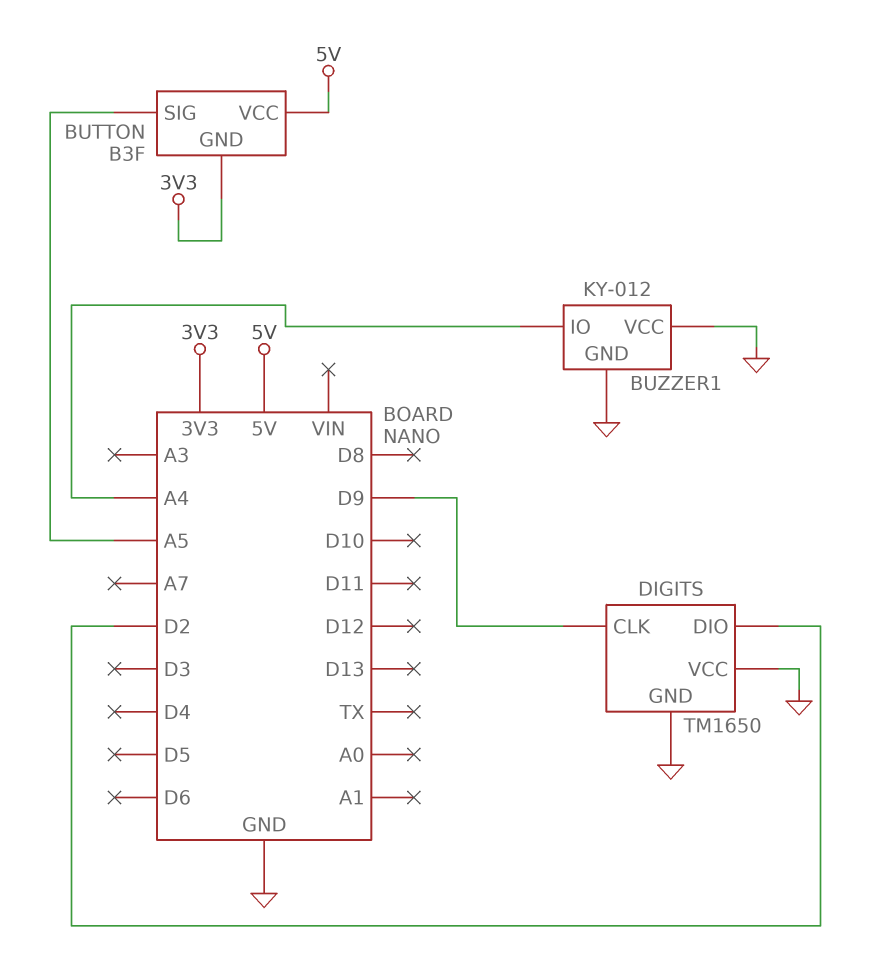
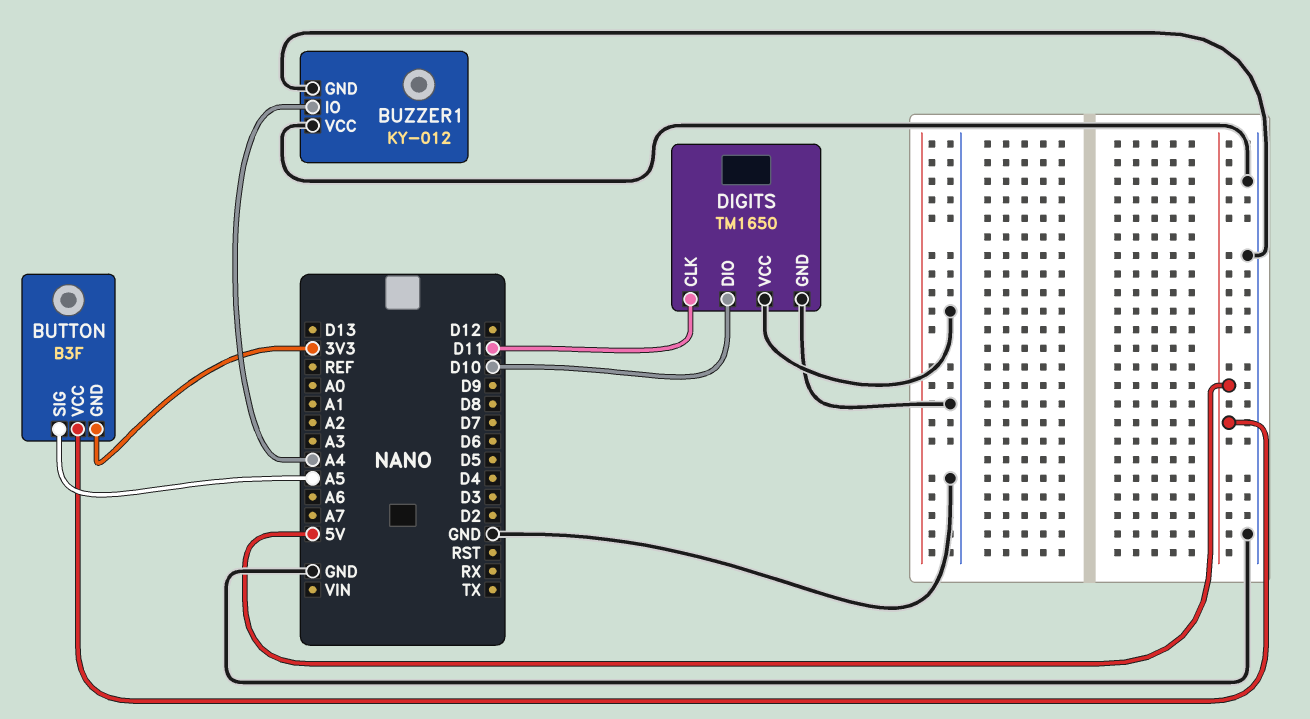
DIGITS pin CLK: D9 -> D11
DIGITS pin DIO: D2 -> D10

